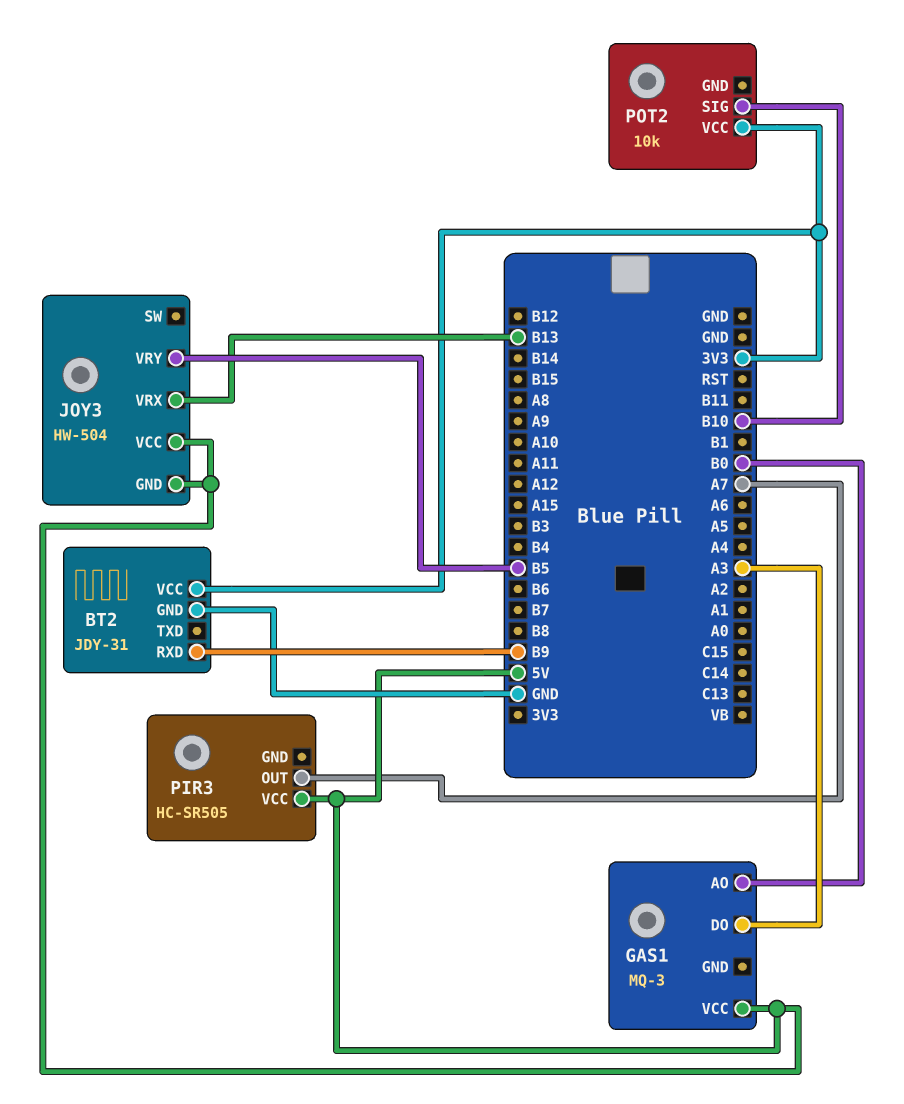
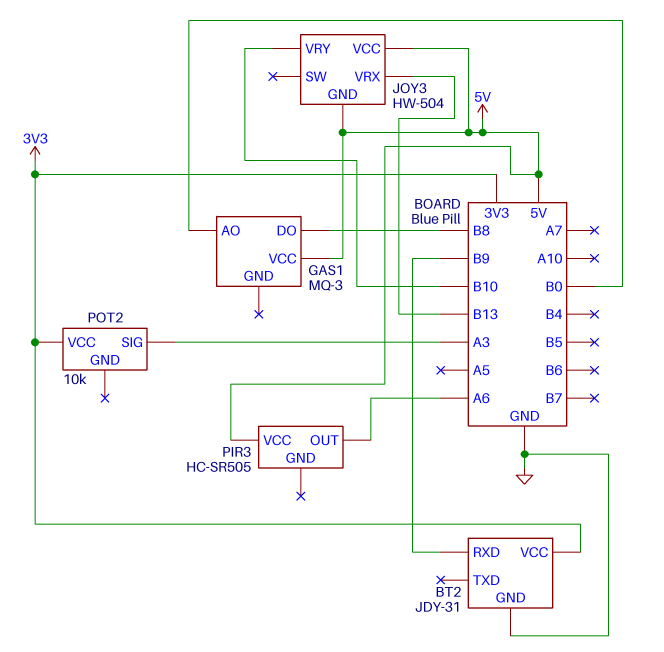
GAS1 pin DO: A3 -> B8
JOY3 pin VRY: B5 -> B10
PIR3 pin OUT: A7 -> A6
POT2 pin SIG: B10 -> A3

